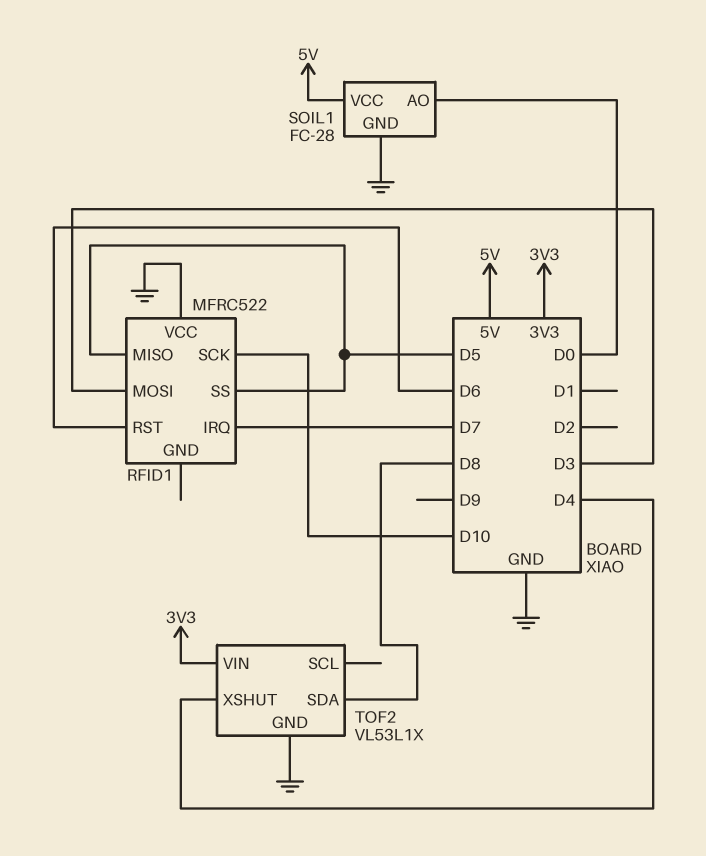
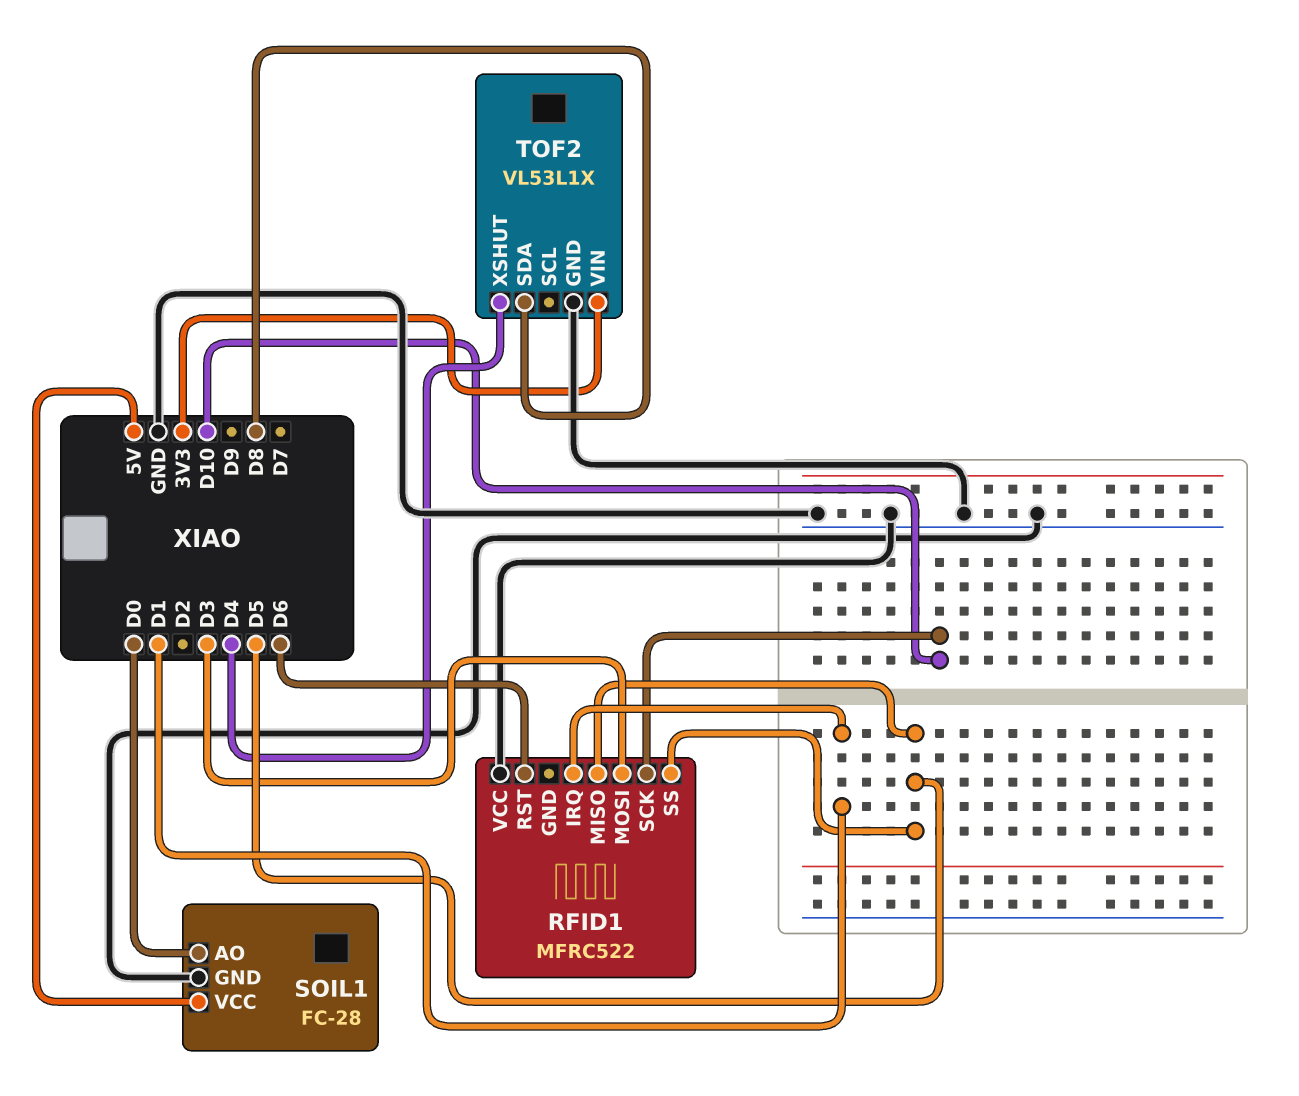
RFID1 pin IRQ: D7 -> D1

